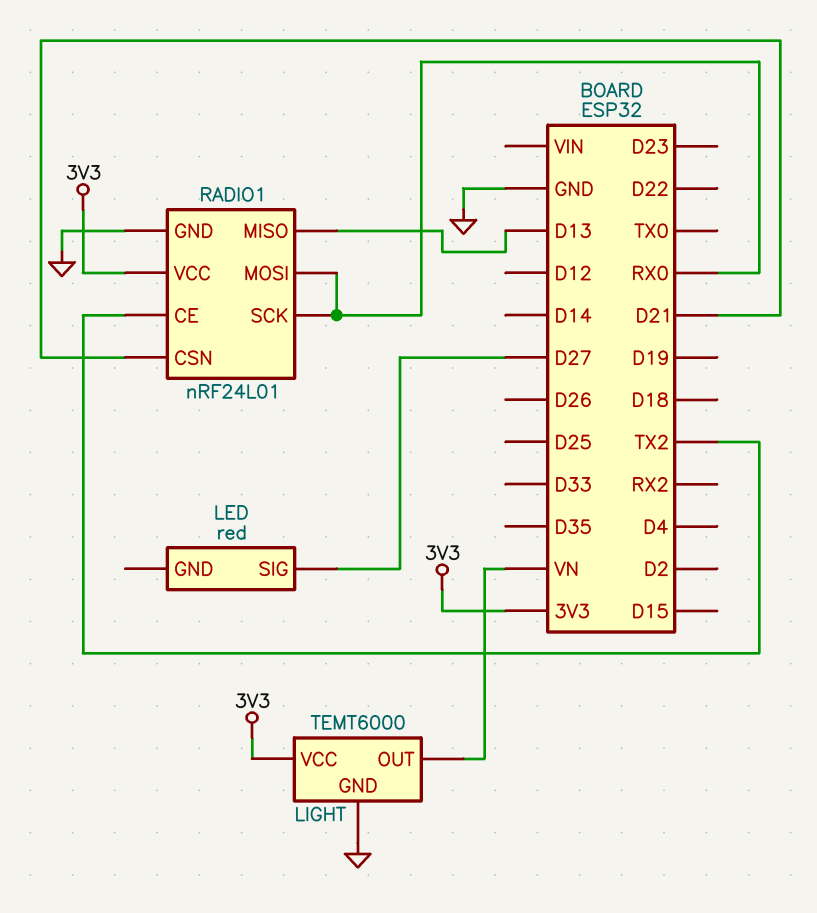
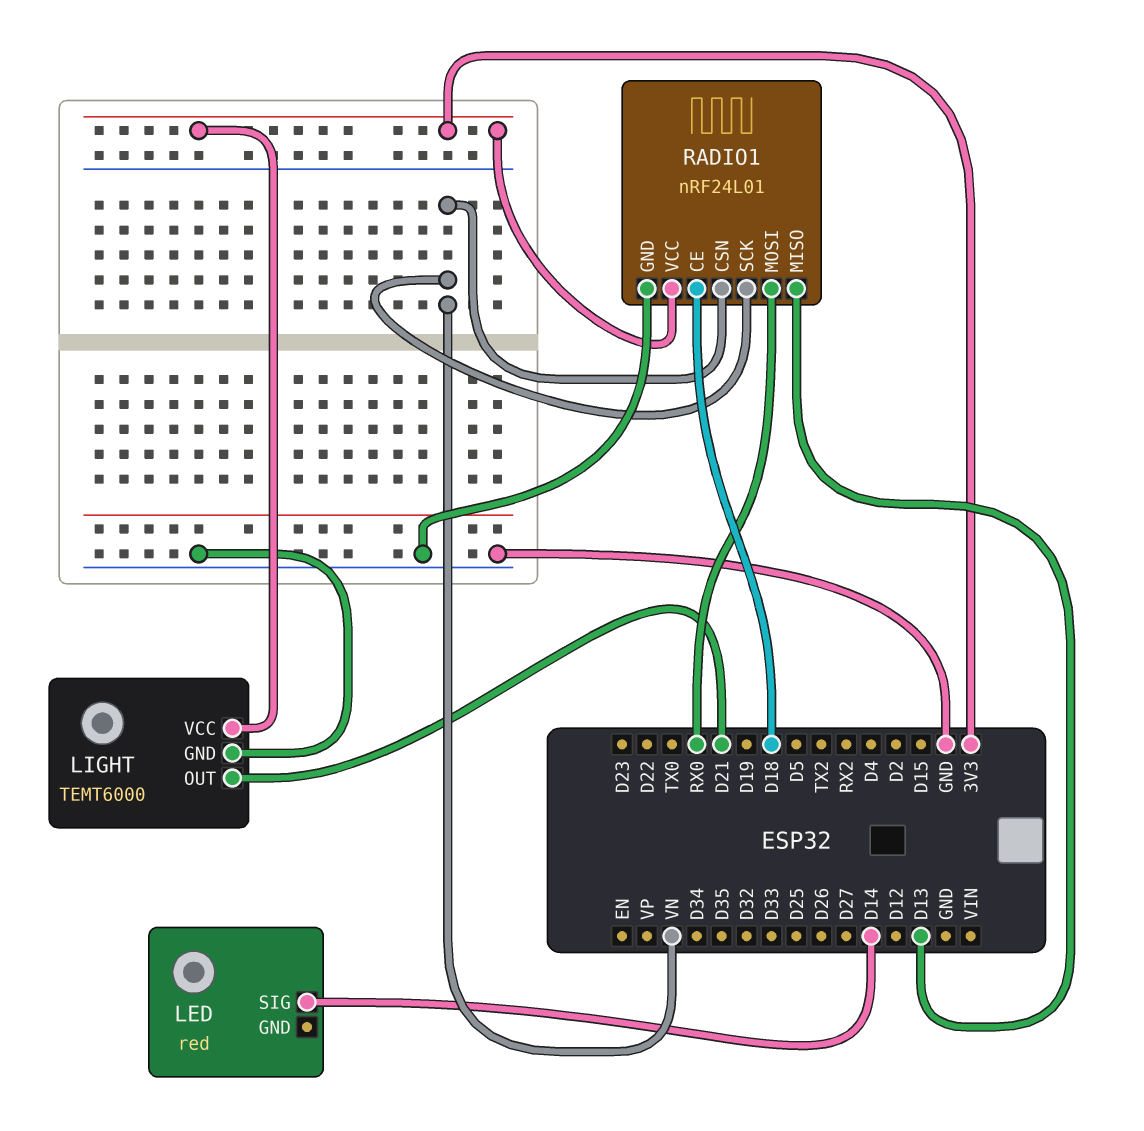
LED pin SIG: D27 -> D14
LIGHT pin OUT: VN -> D21
RADIO1 pin CE: TX2 -> D18
RADIO1 pin CSN: D21 -> VN
RADIO1 pin SCK: RX0 -> VN

